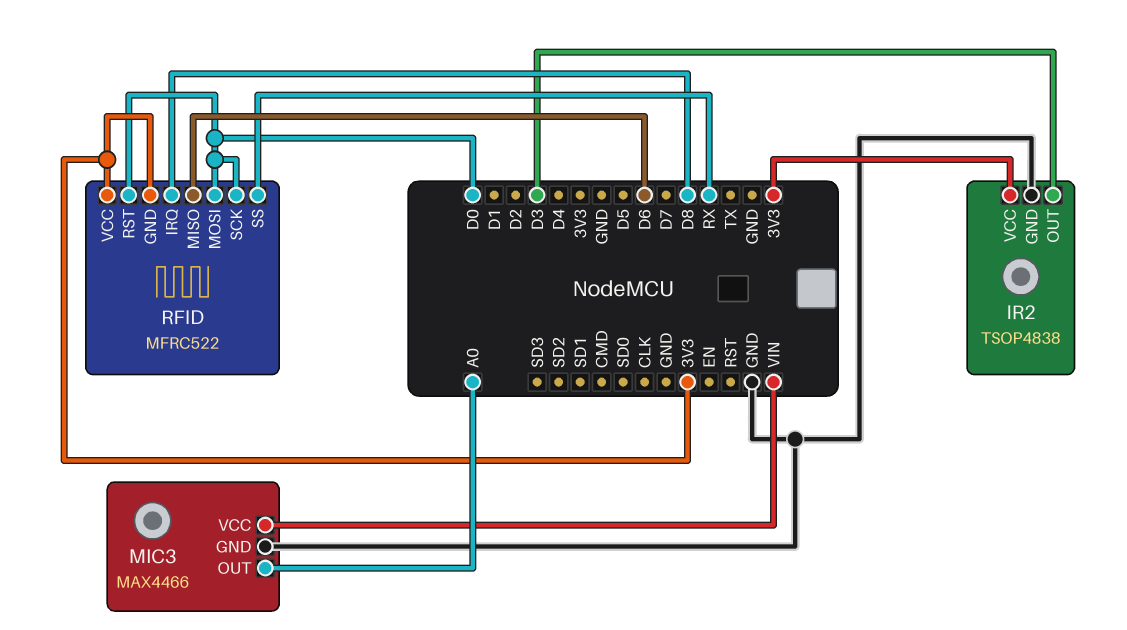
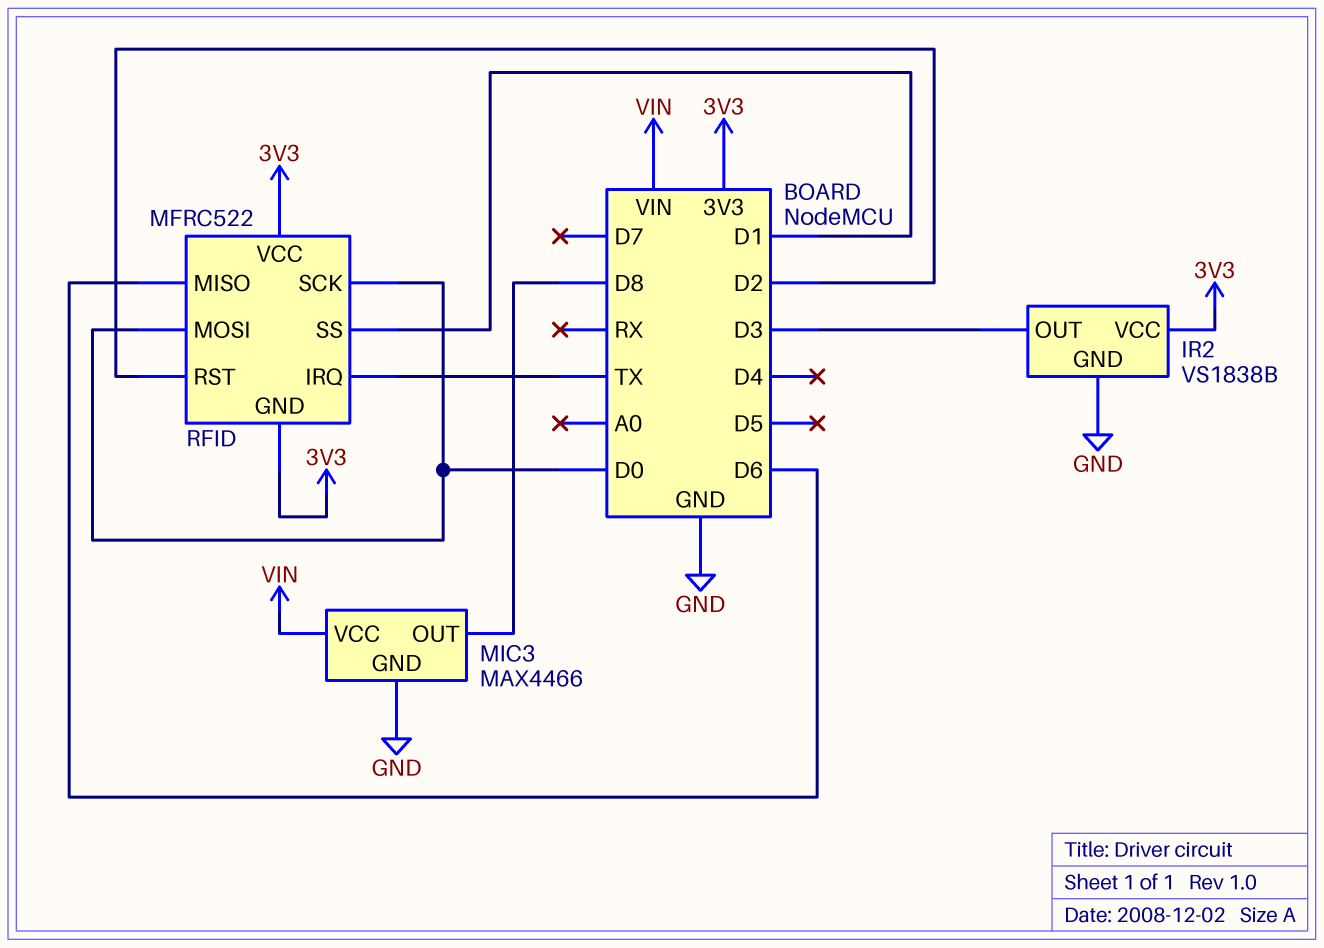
IR2: TSOP4838 -> VS1838B
MIC3 pin OUT: A0 -> D8
RFID pin IRQ: D8 -> TX
RFID pin RST: D0 -> D2
RFID pin SS: RX -> D1

